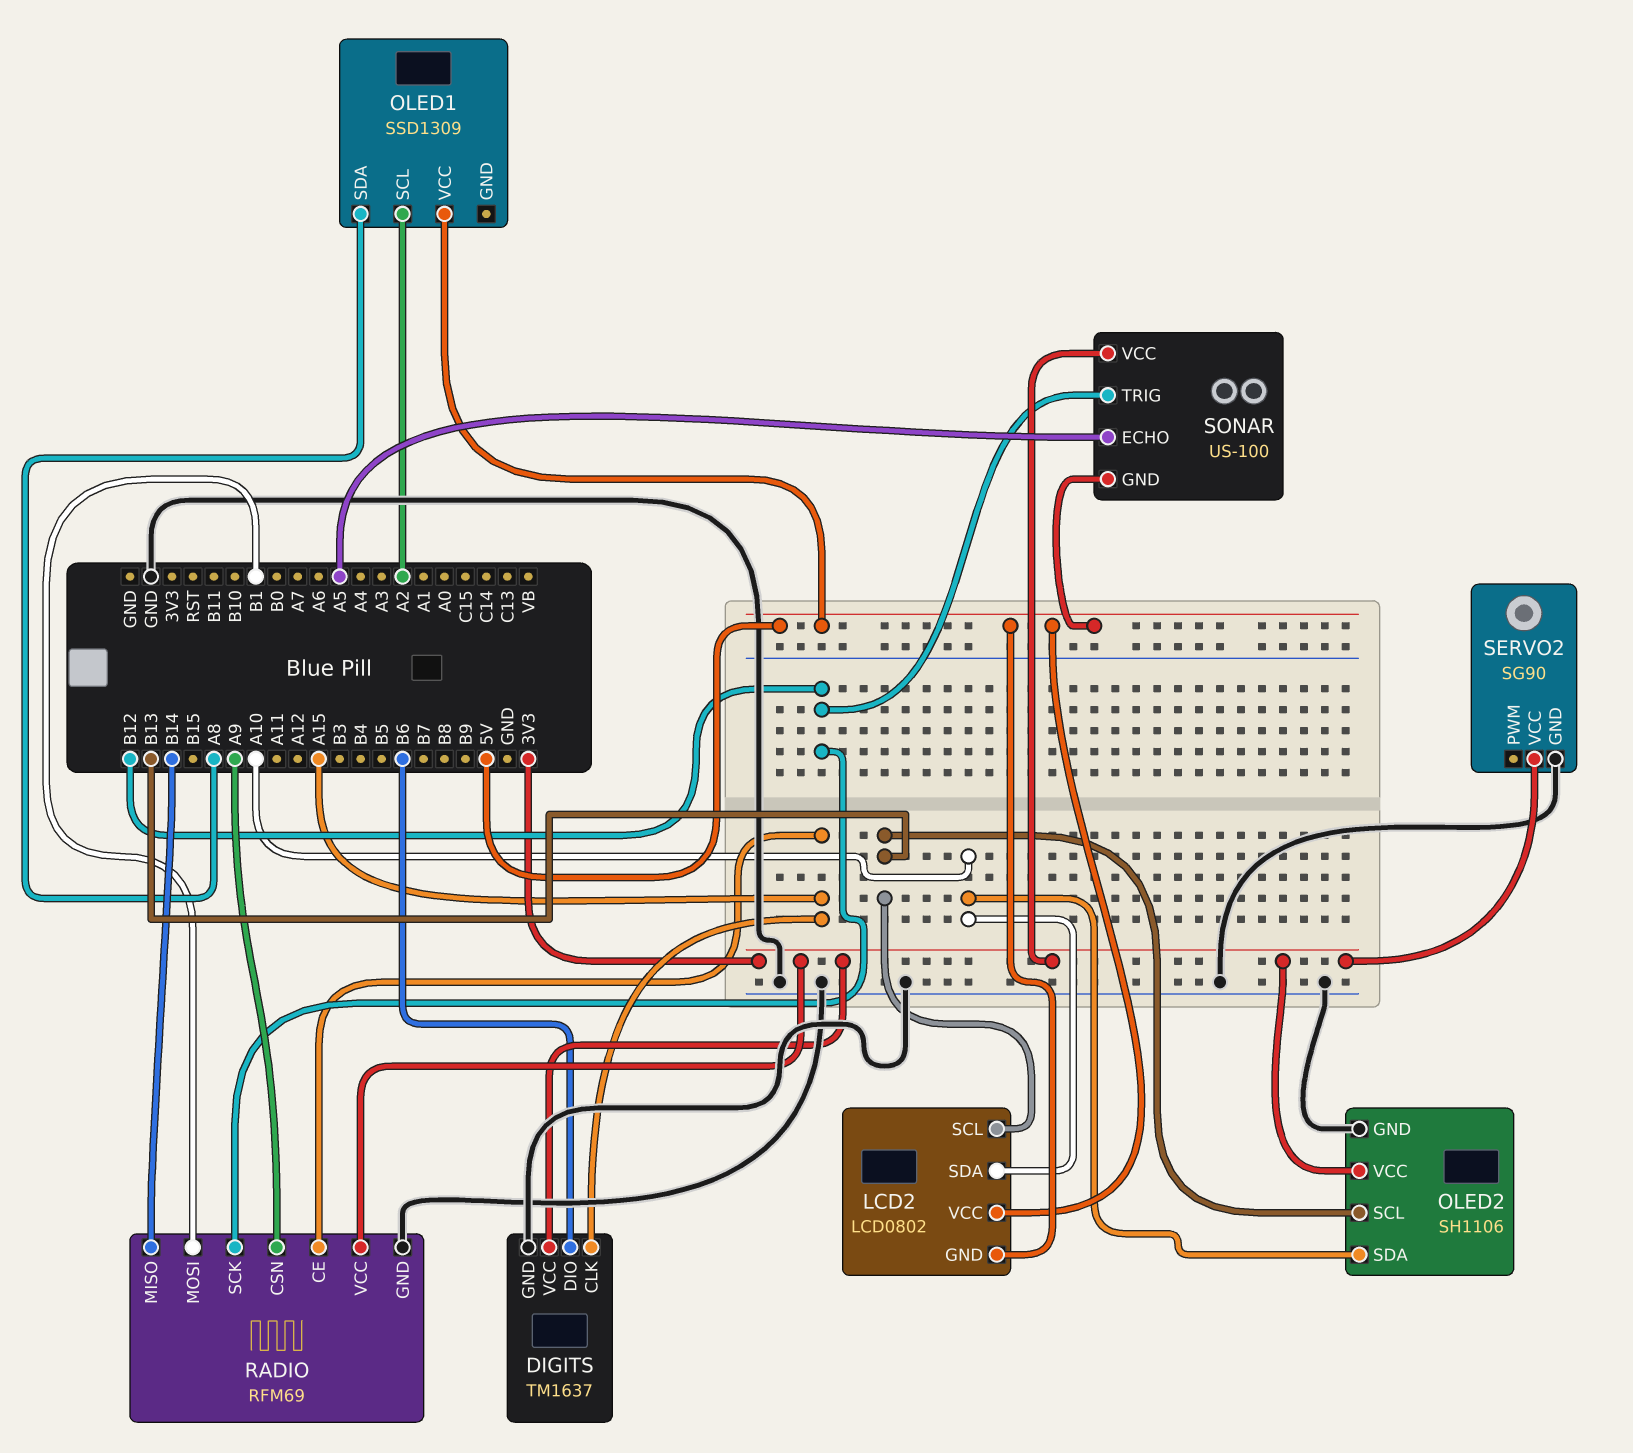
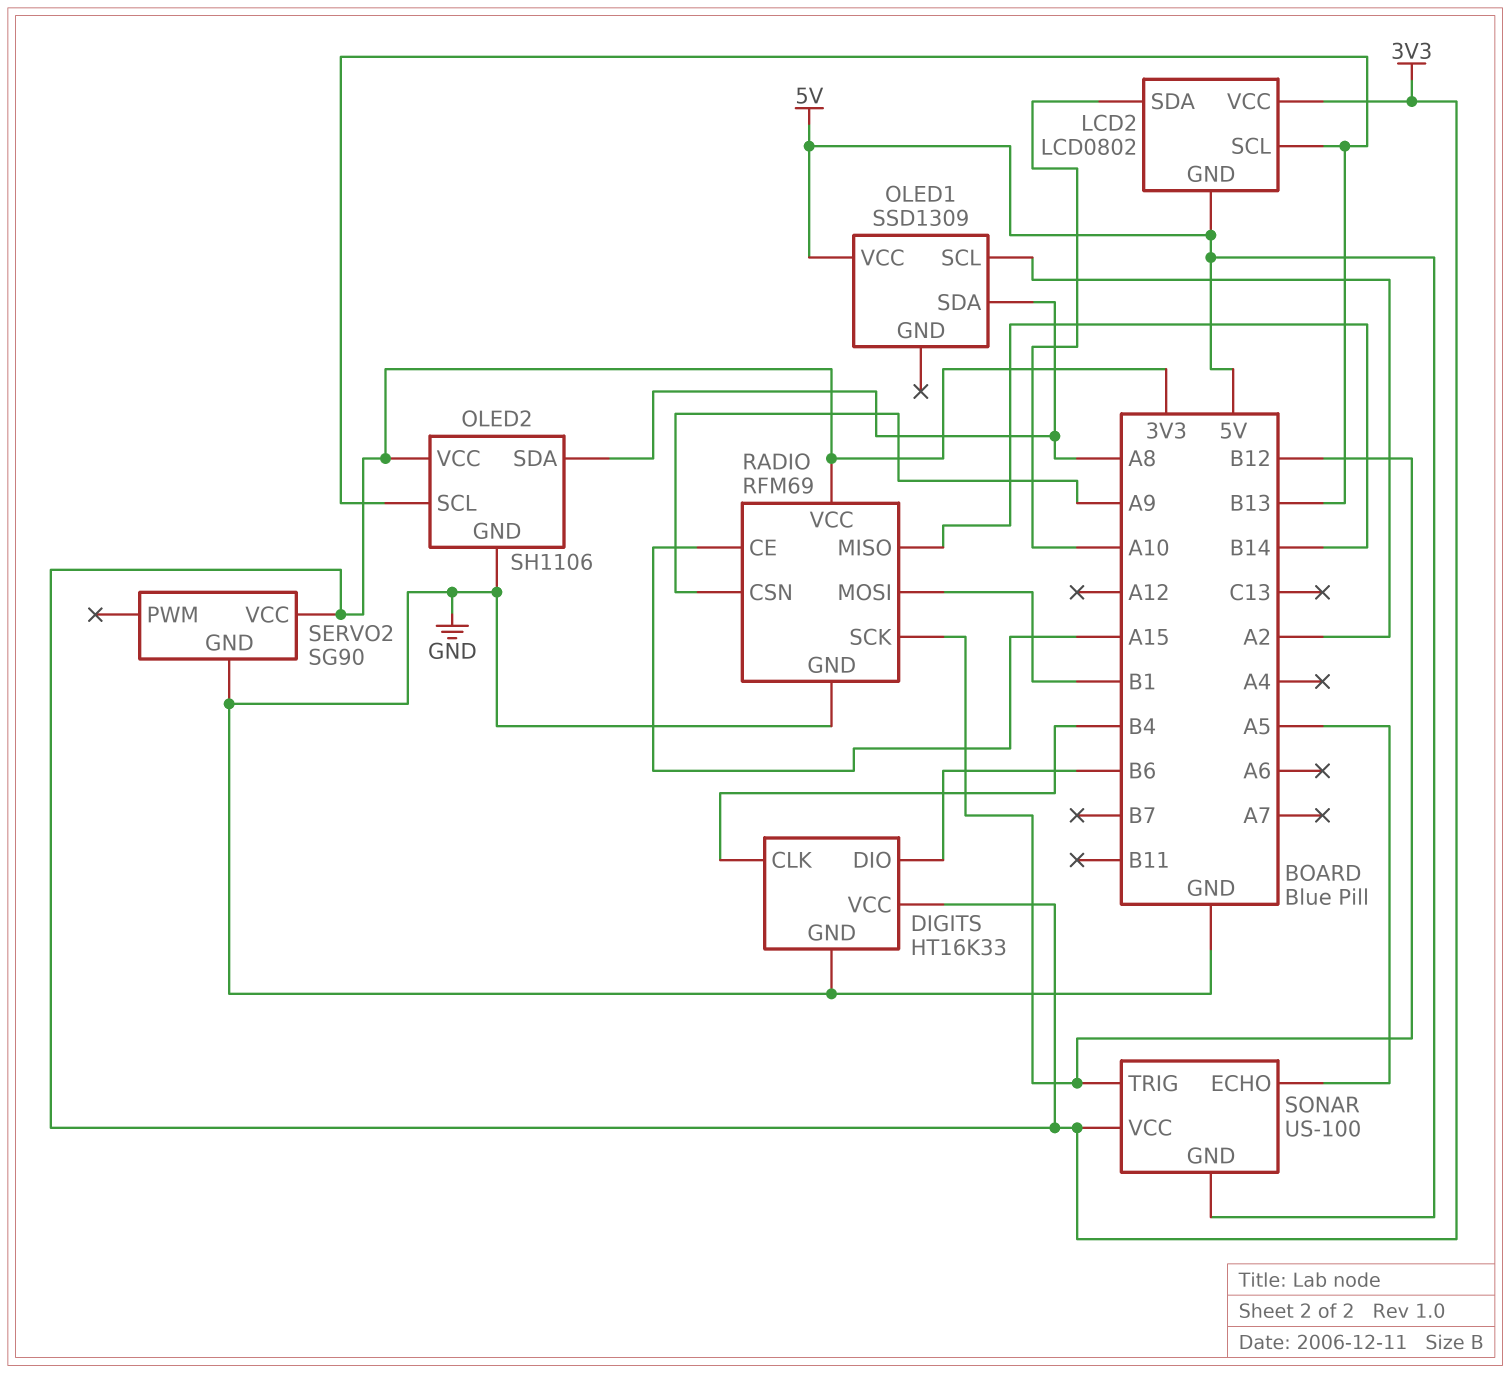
DIGITS: TM1637 -> HT16K33
DIGITS pin CLK: A15 -> B4
LCD2 pin VCC: 5V -> 3V3
OLED2 pin SDA: A10 -> A8

